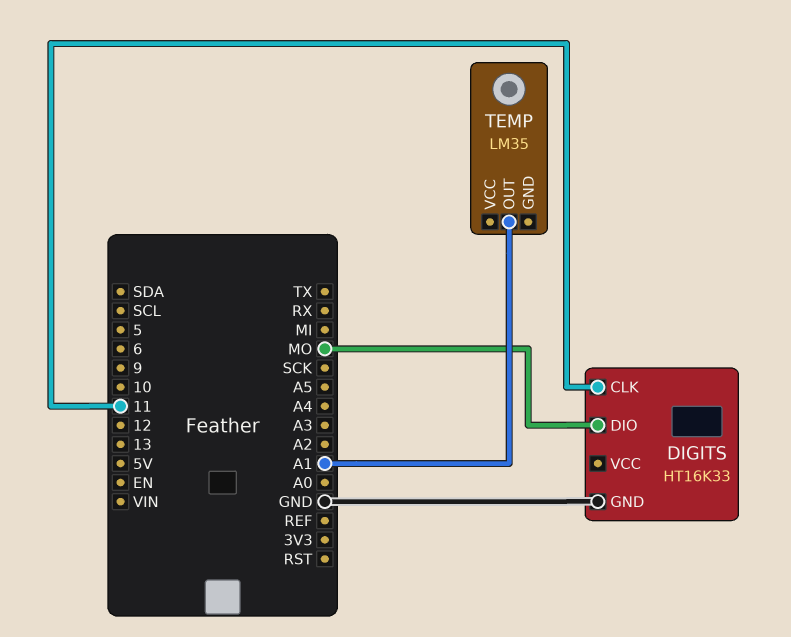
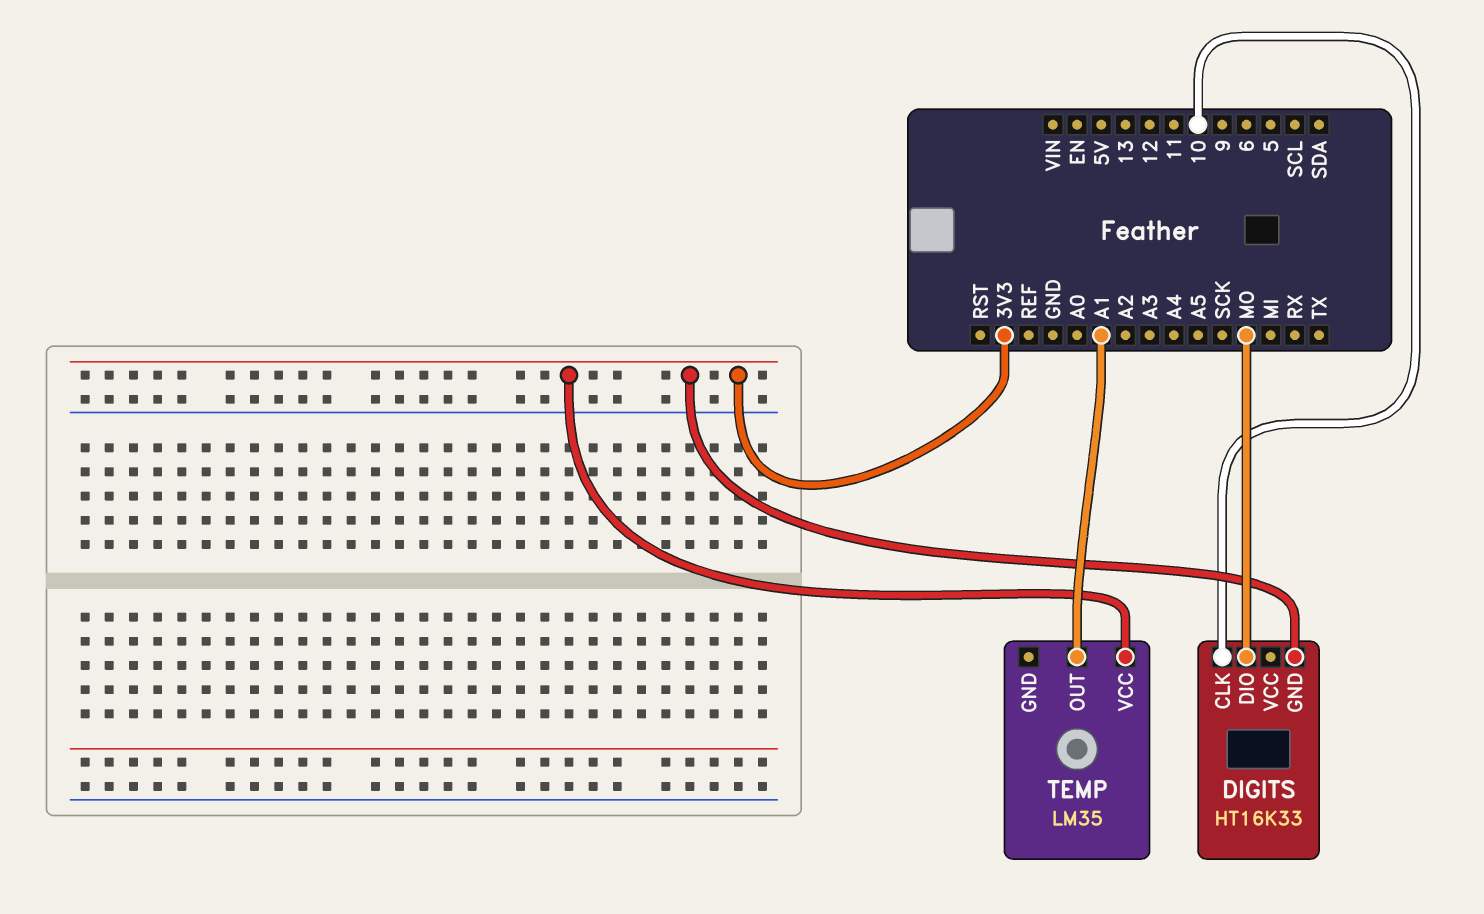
DIGITS pin CLK: 11 -> 10
DIGITS pin GND: GND -> 3V3
TEMP pin VCC: none -> 3V3

